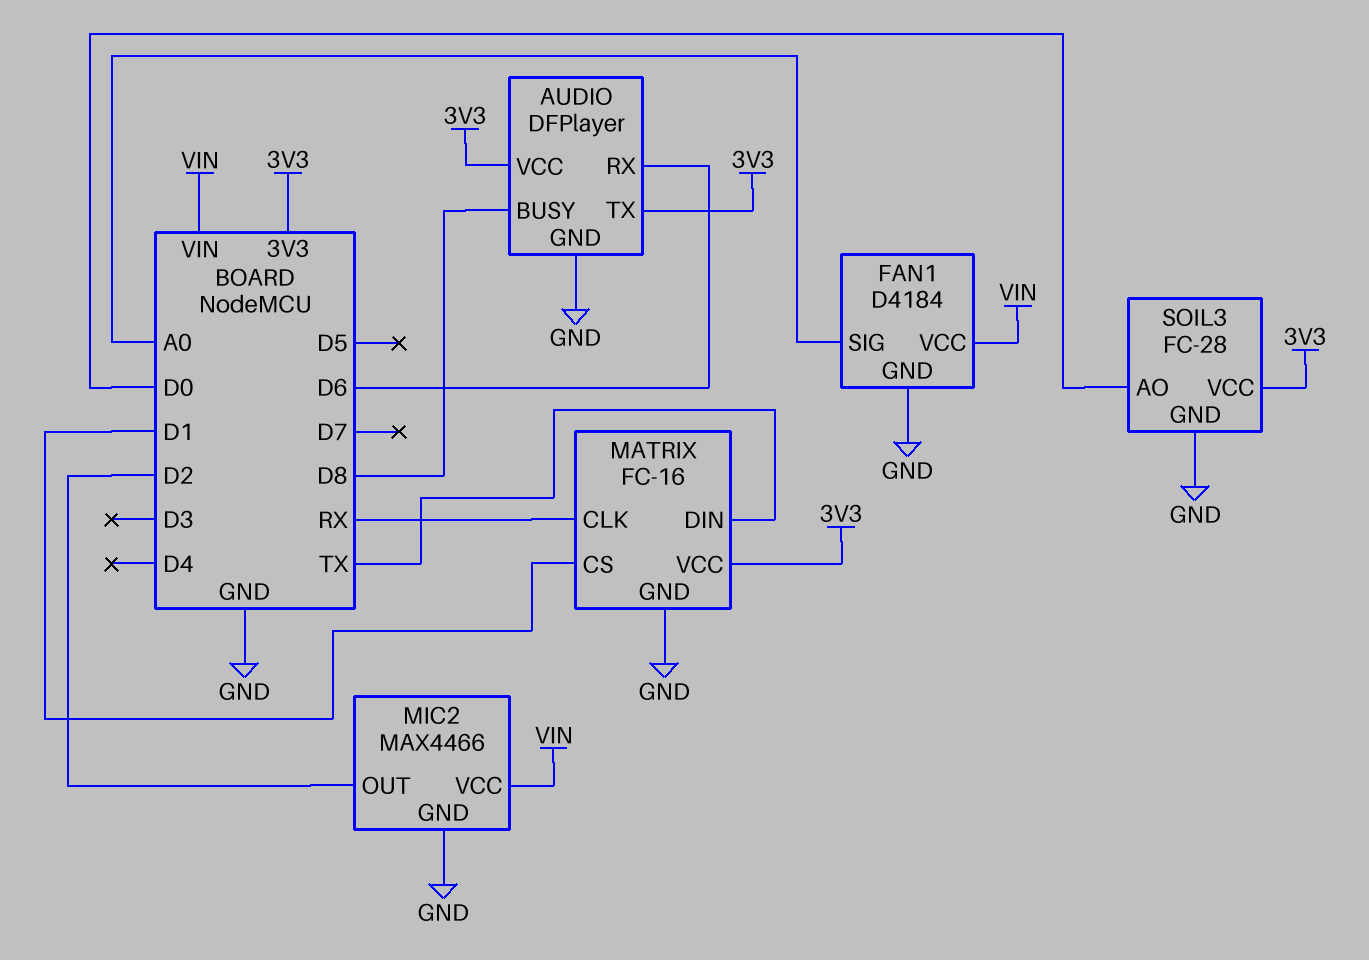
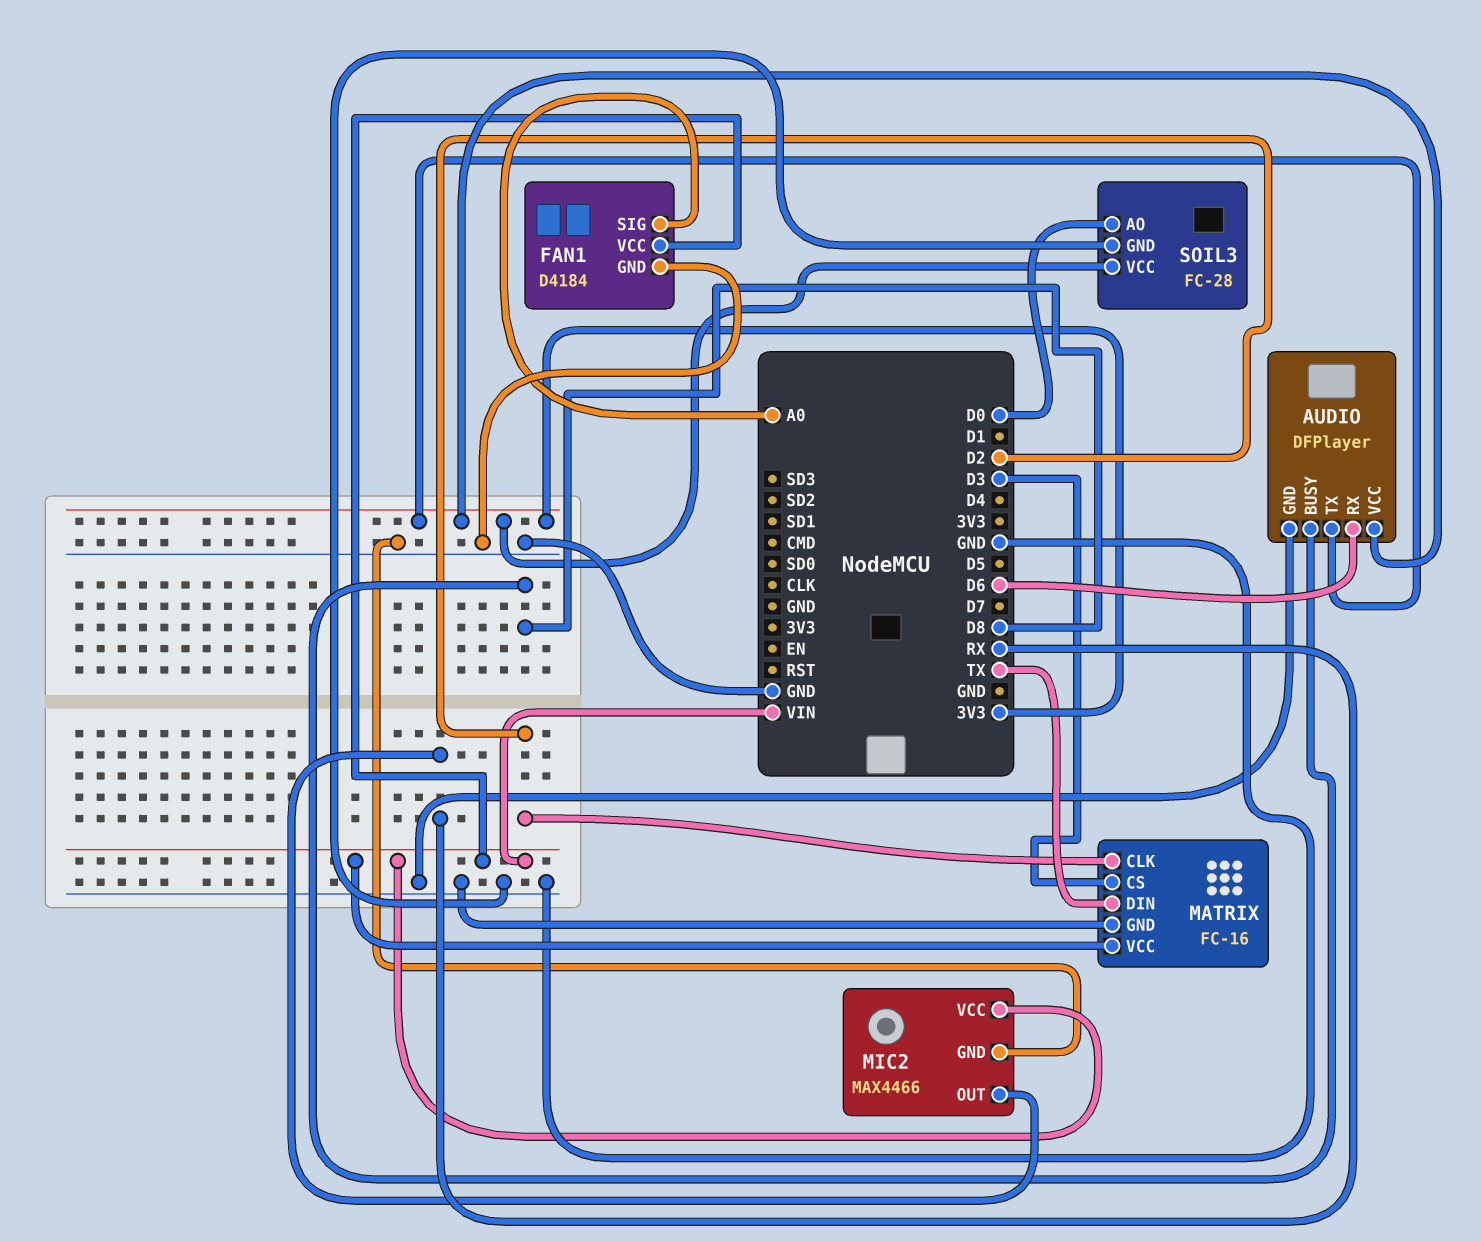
MATRIX pin CLK: RX -> D2
MATRIX pin CS: D1 -> D3
MATRIX pin VCC: 3V3 -> VIN
MIC2 pin OUT: D2 -> RX

